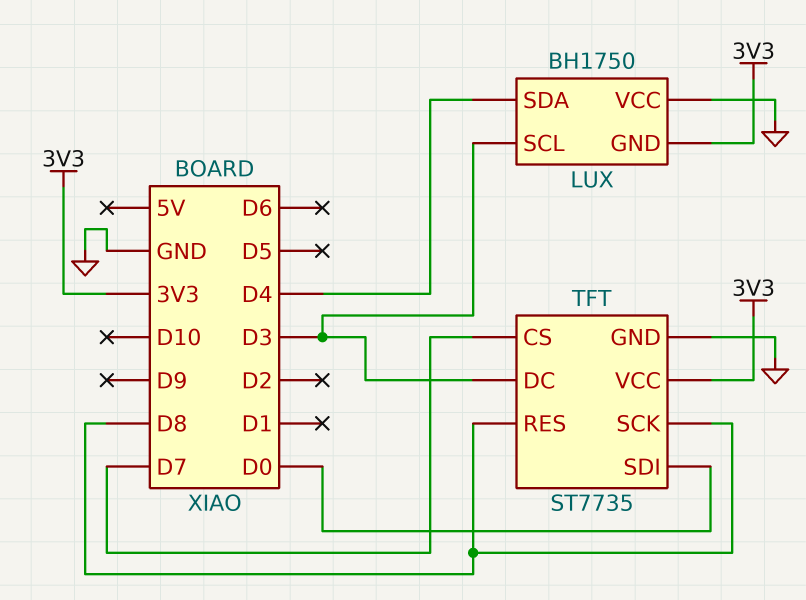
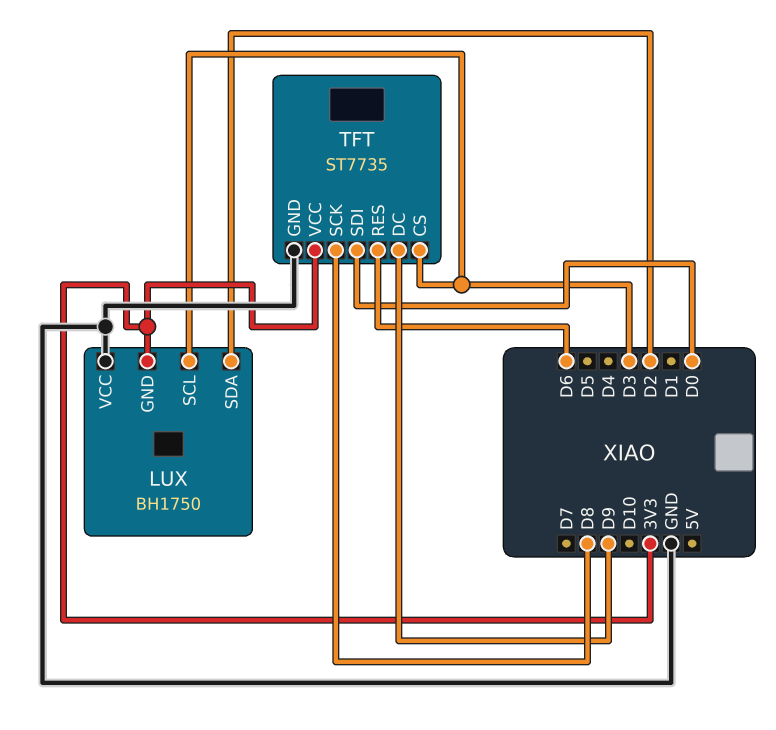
LUX pin SDA: D4 -> D2
TFT pin CS: D7 -> D3
TFT pin DC: D3 -> D9
TFT pin RES: D8 -> D6

